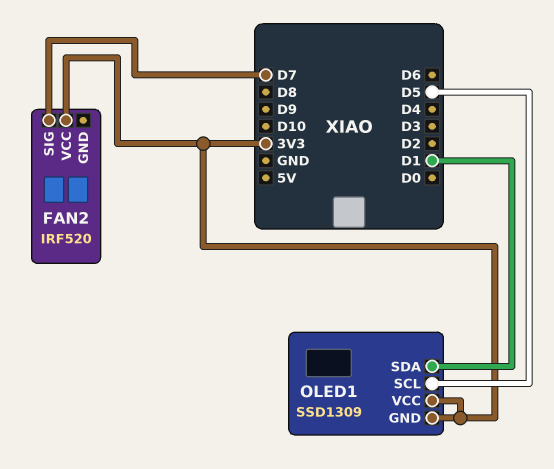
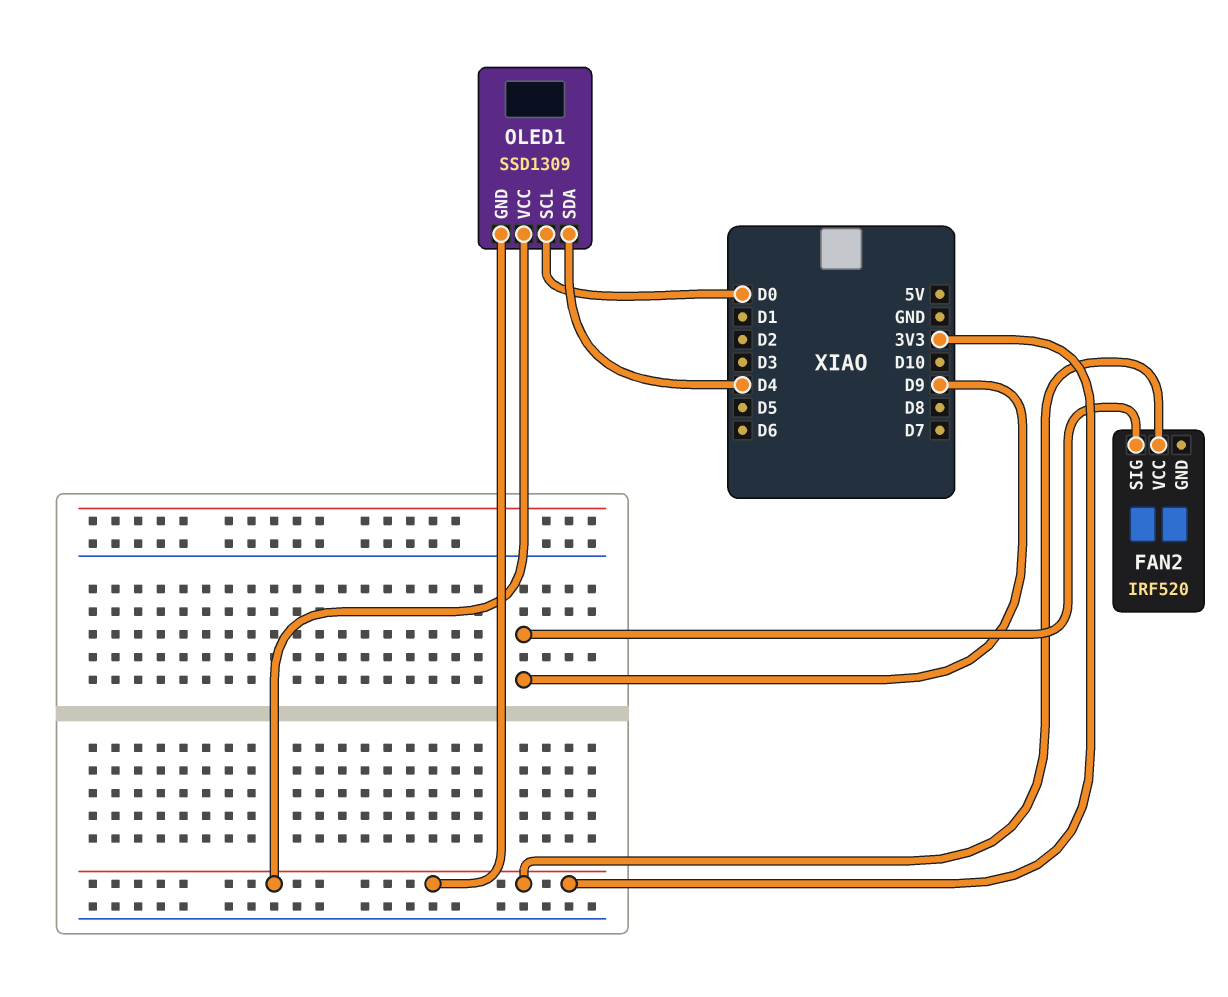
FAN2 pin SIG: D7 -> D9
OLED1 pin SCL: D5 -> D0
OLED1 pin SDA: D1 -> D4

